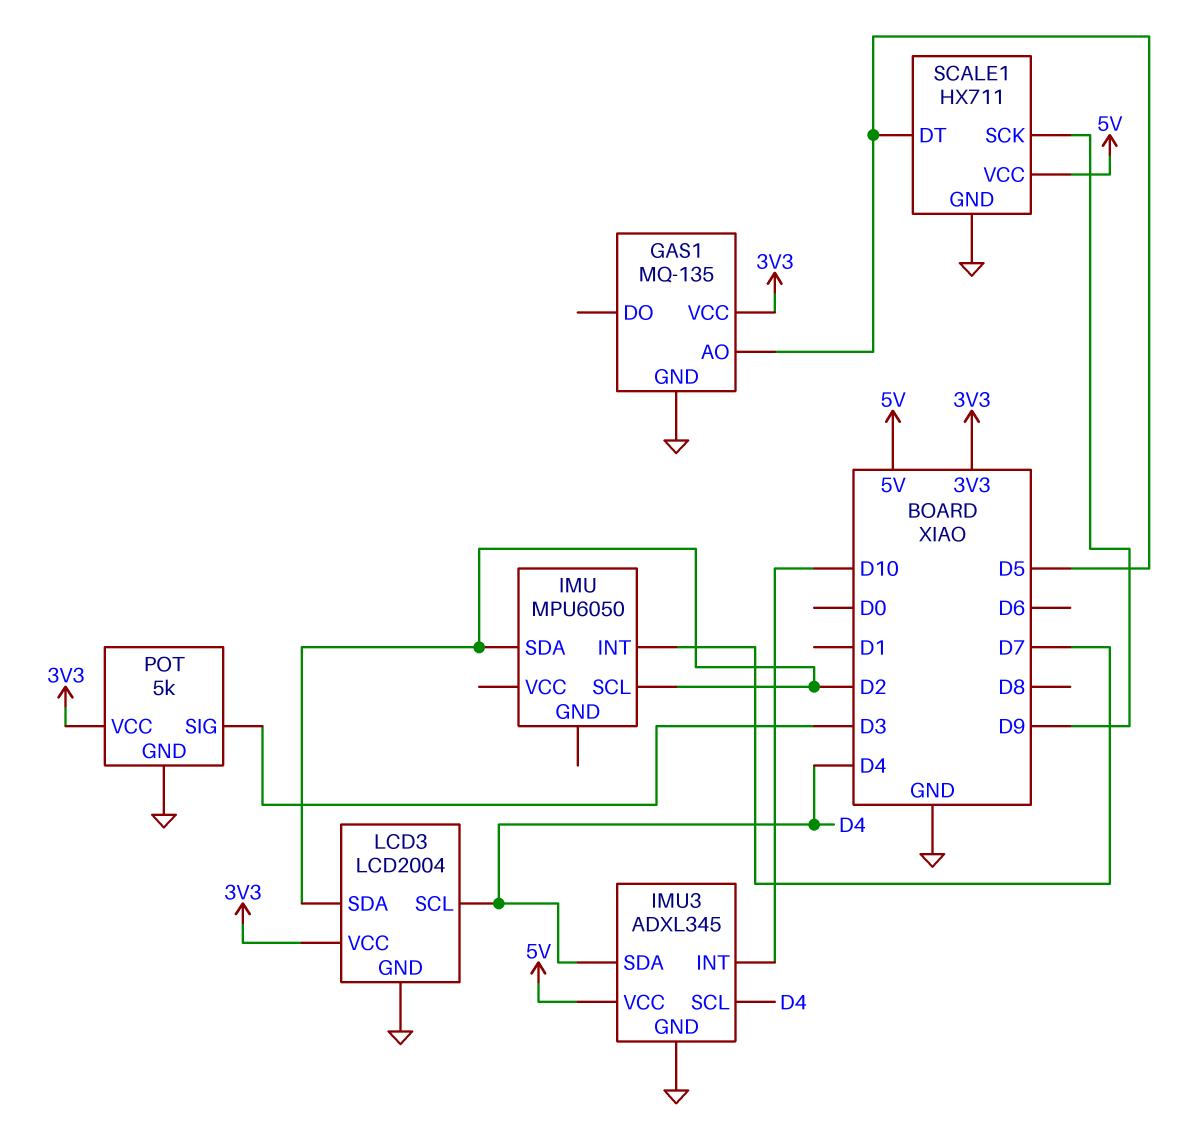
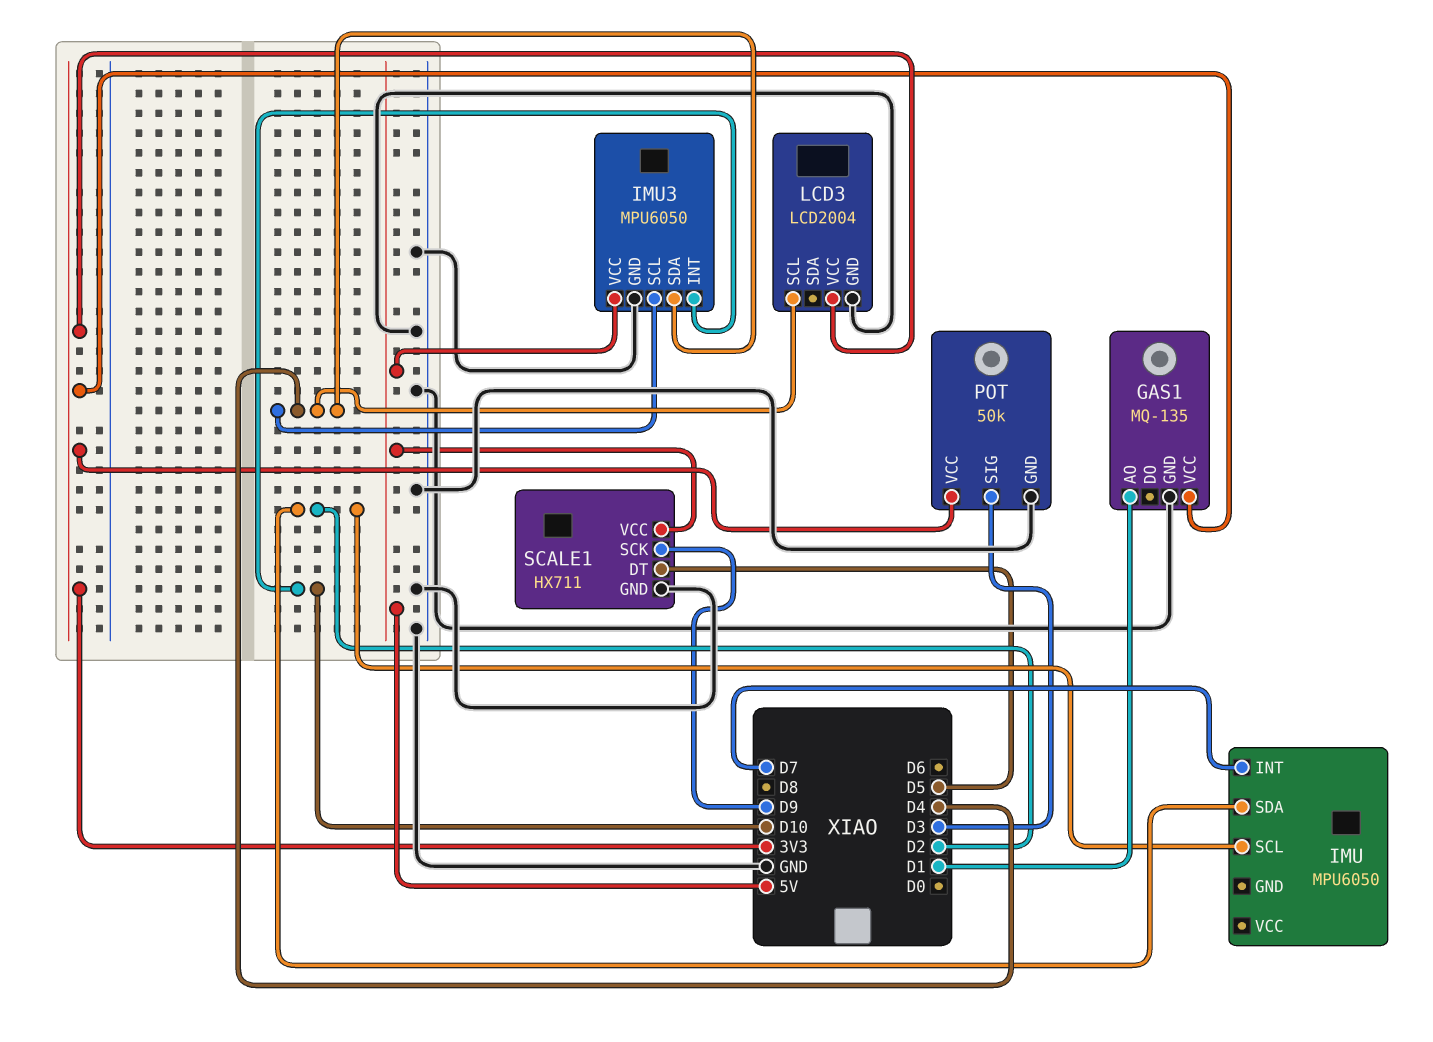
GAS1 pin AO: D5 -> D1
IMU3: ADXL345 -> MPU6050
LCD3 pin SDA: D2 -> none
POT: 5k -> 50k

